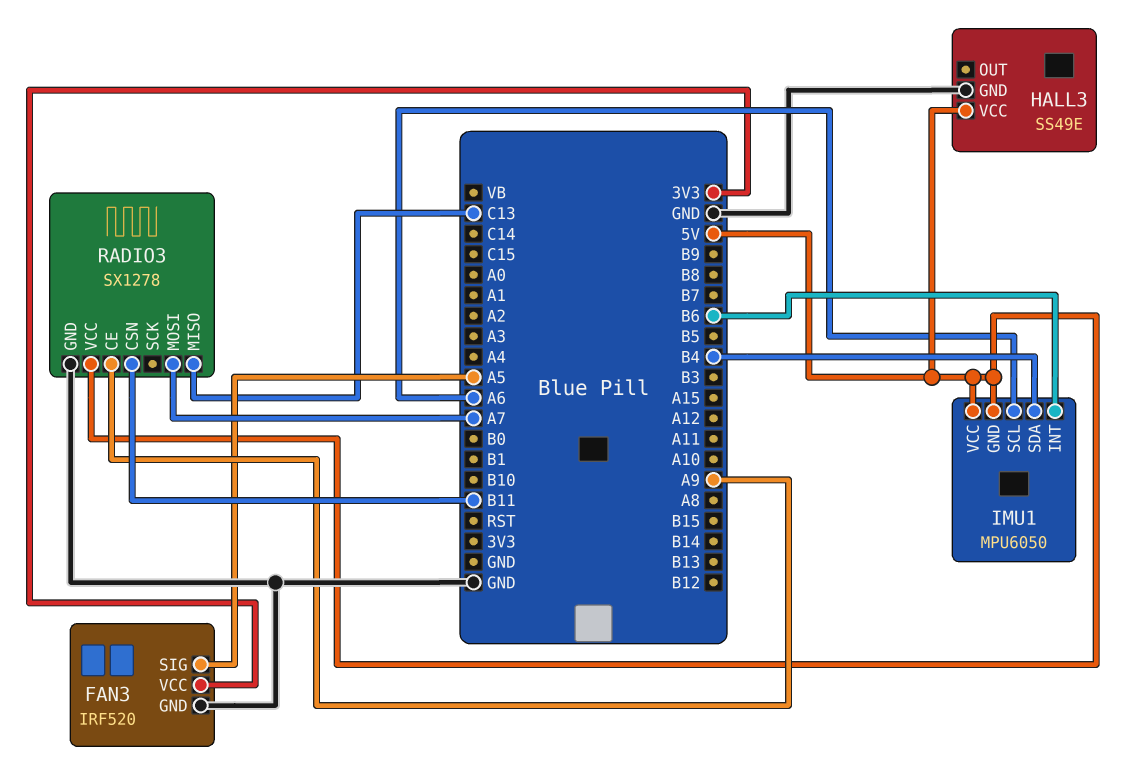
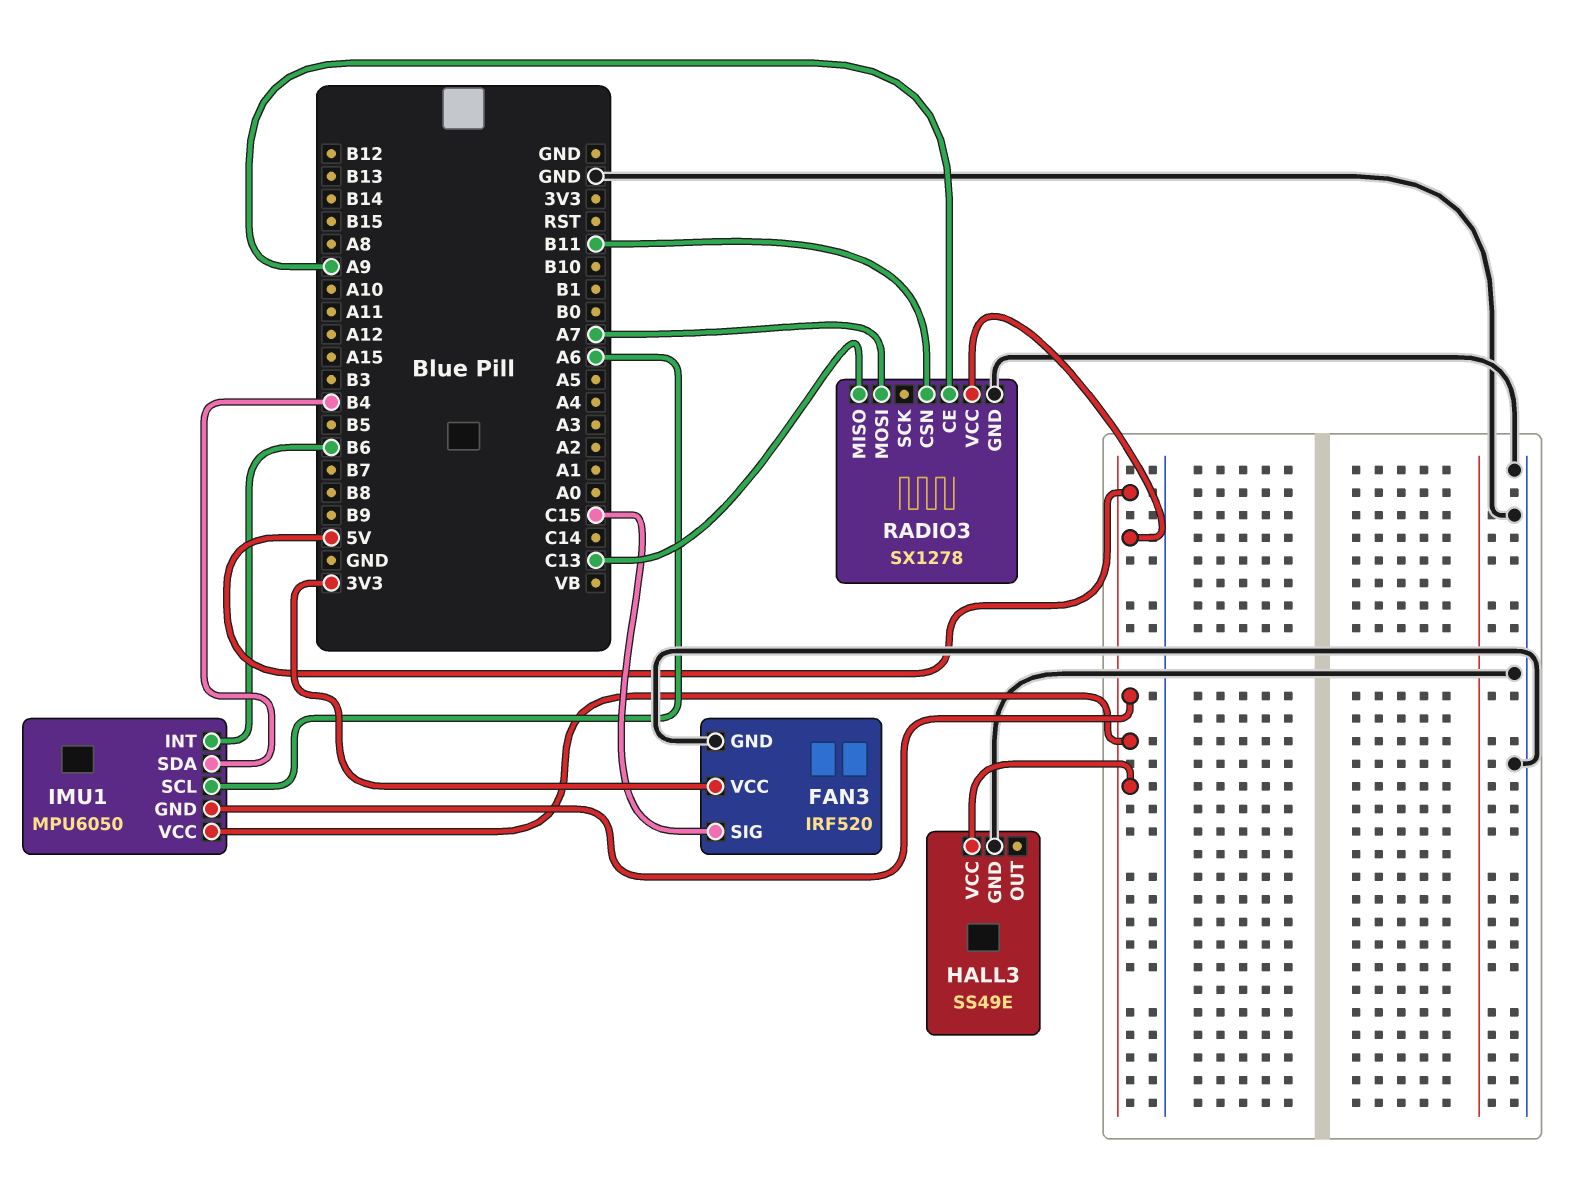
FAN3 pin SIG: A5 -> C15

